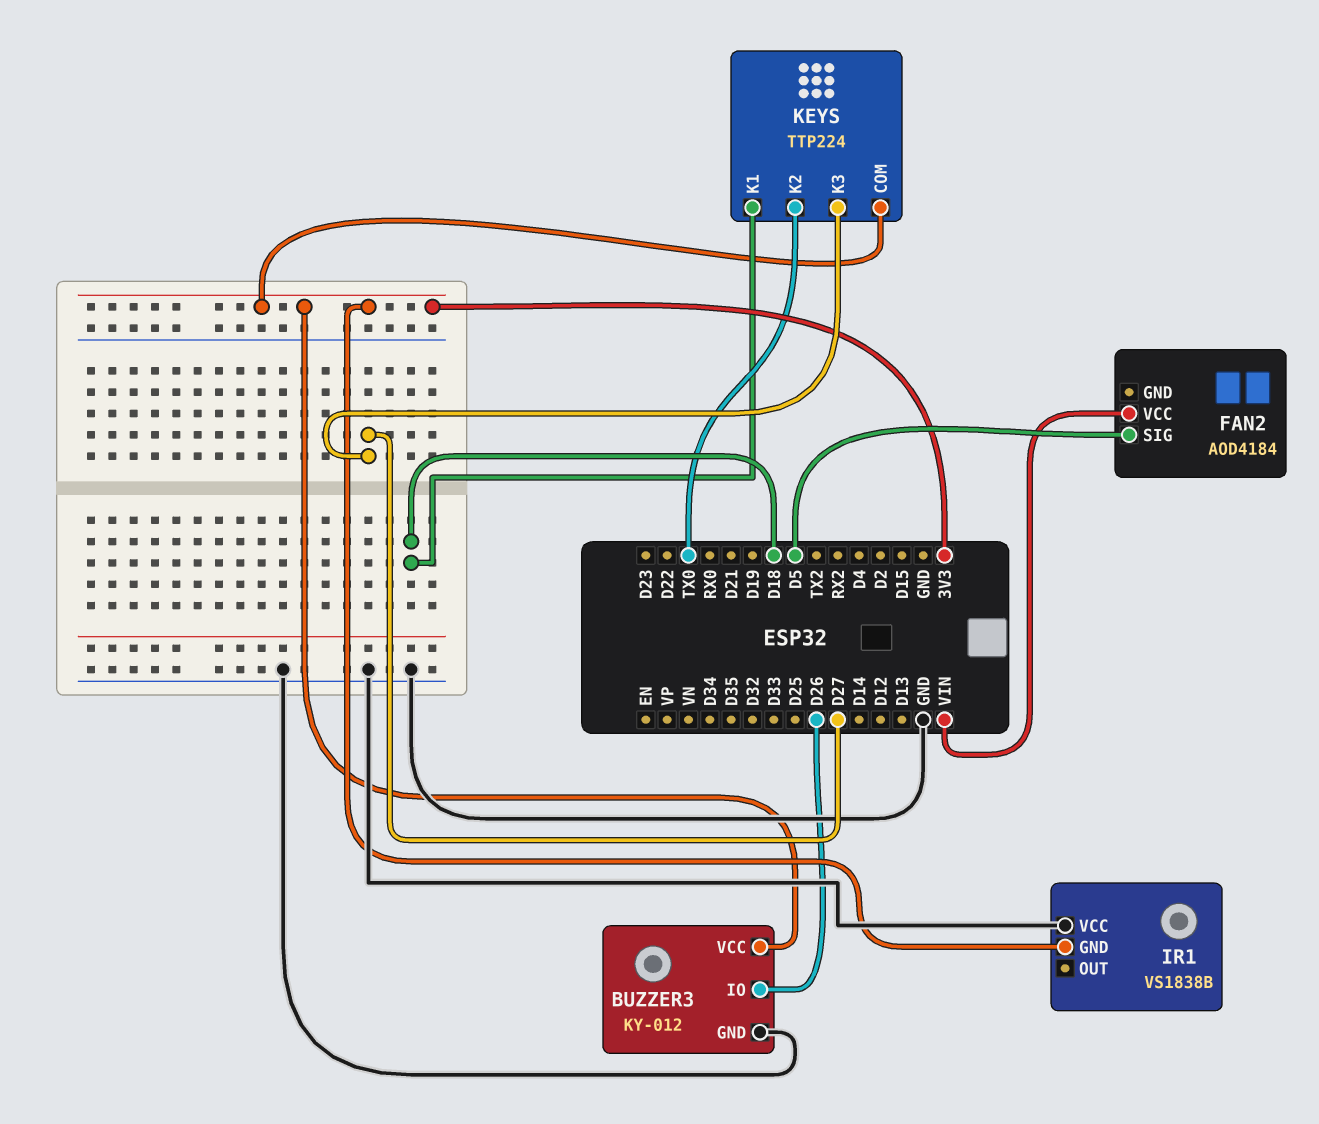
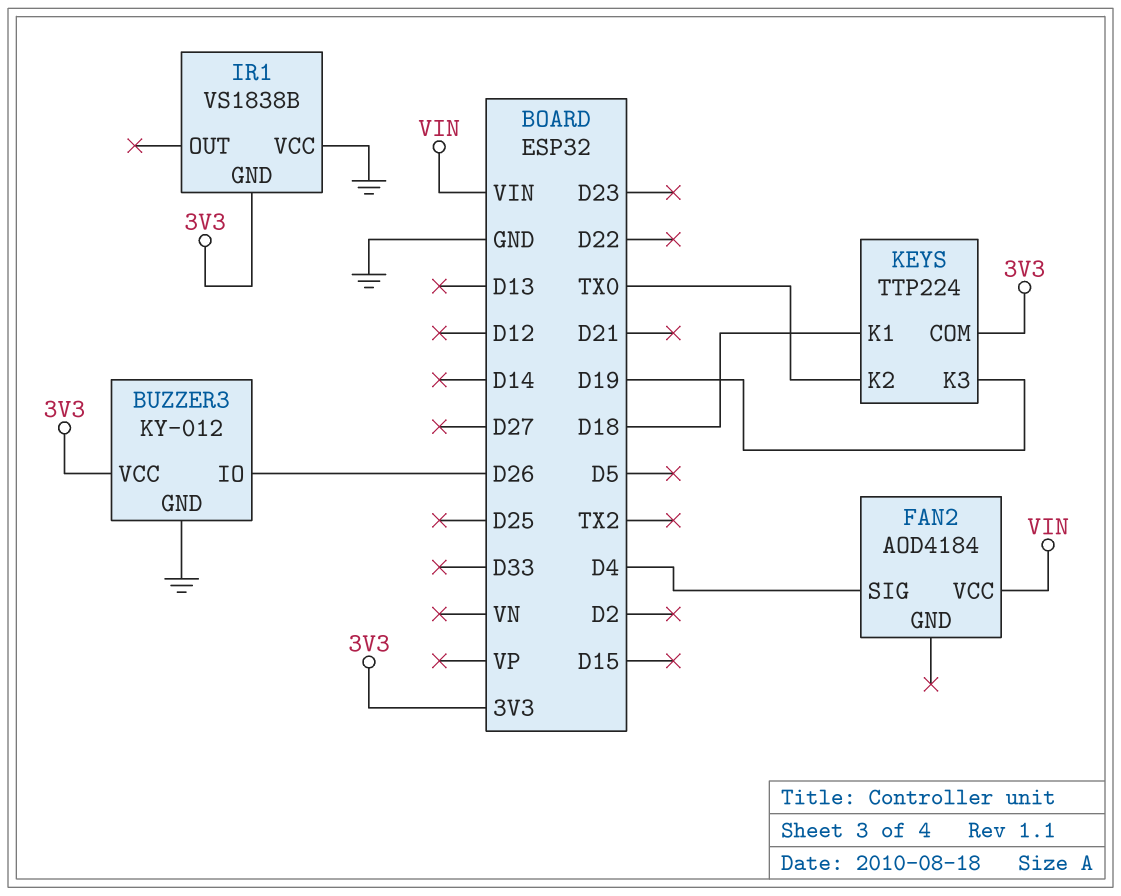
FAN2 pin SIG: D5 -> D4
KEYS pin K3: D27 -> D19

